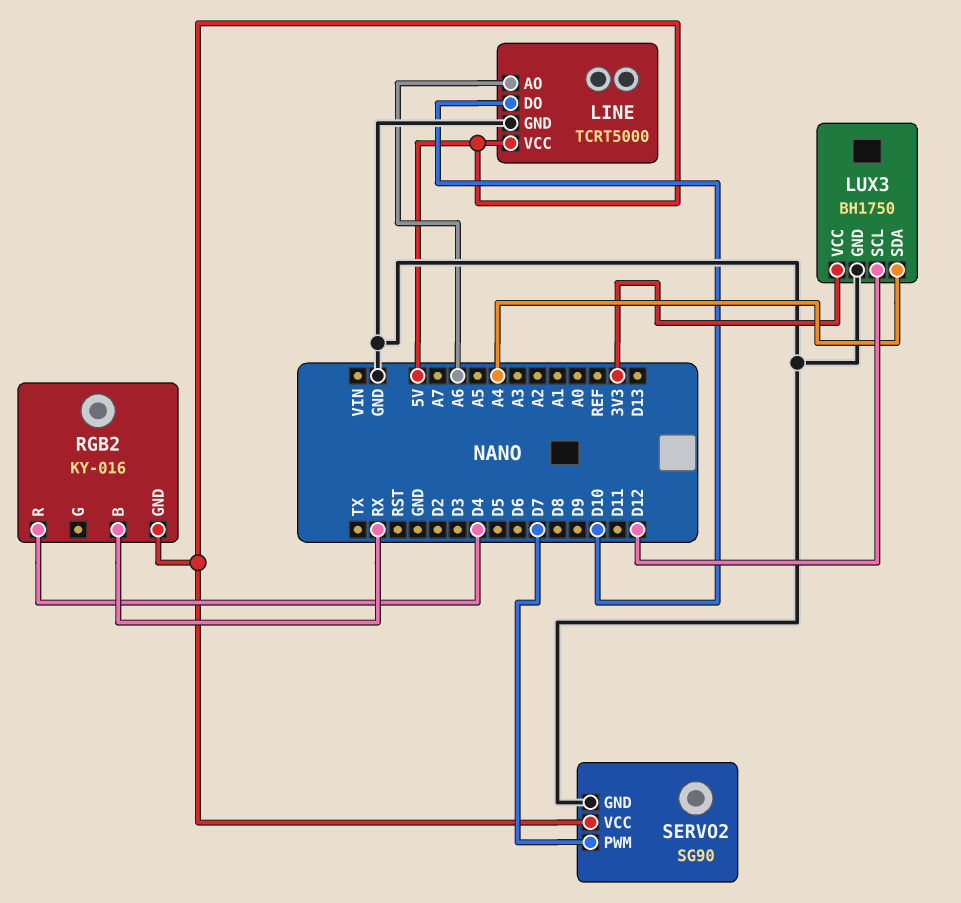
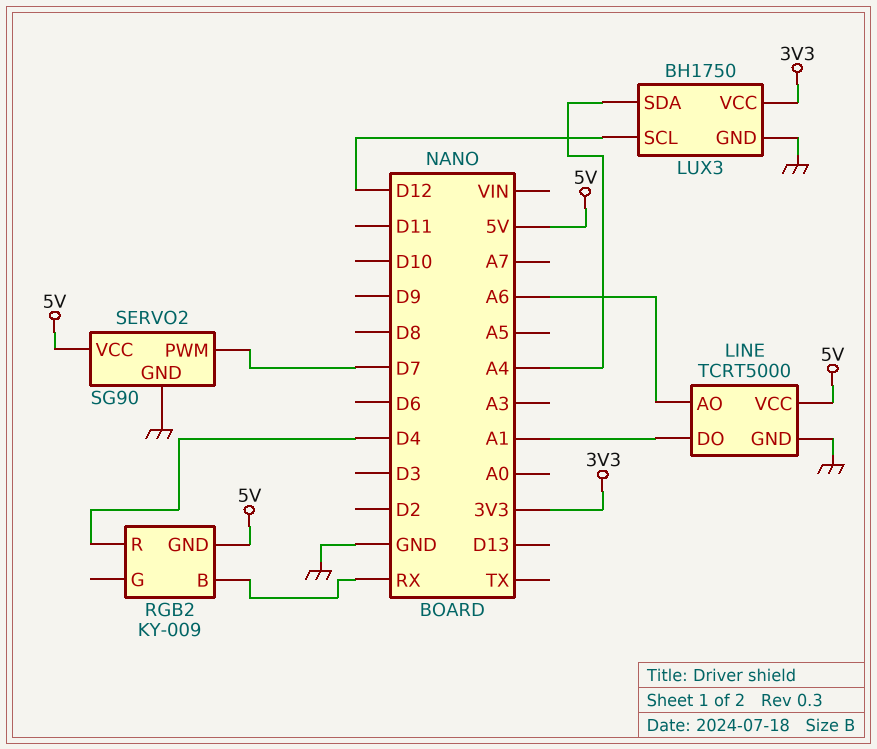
LINE pin DO: D10 -> A1
RGB2: KY-016 -> KY-009

